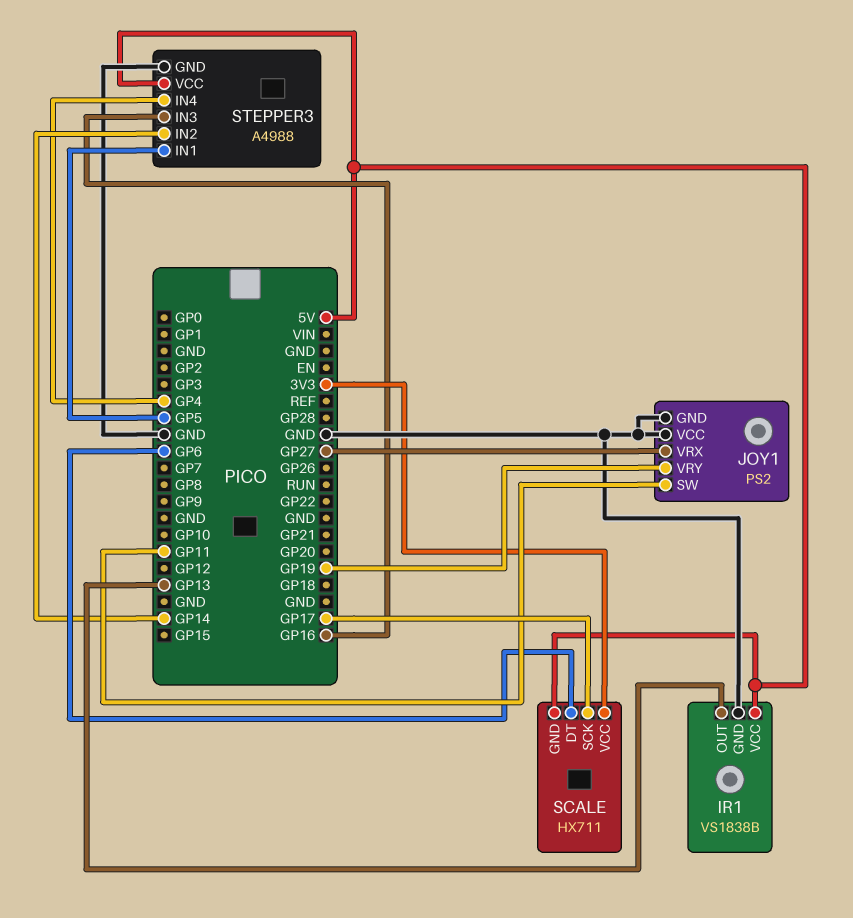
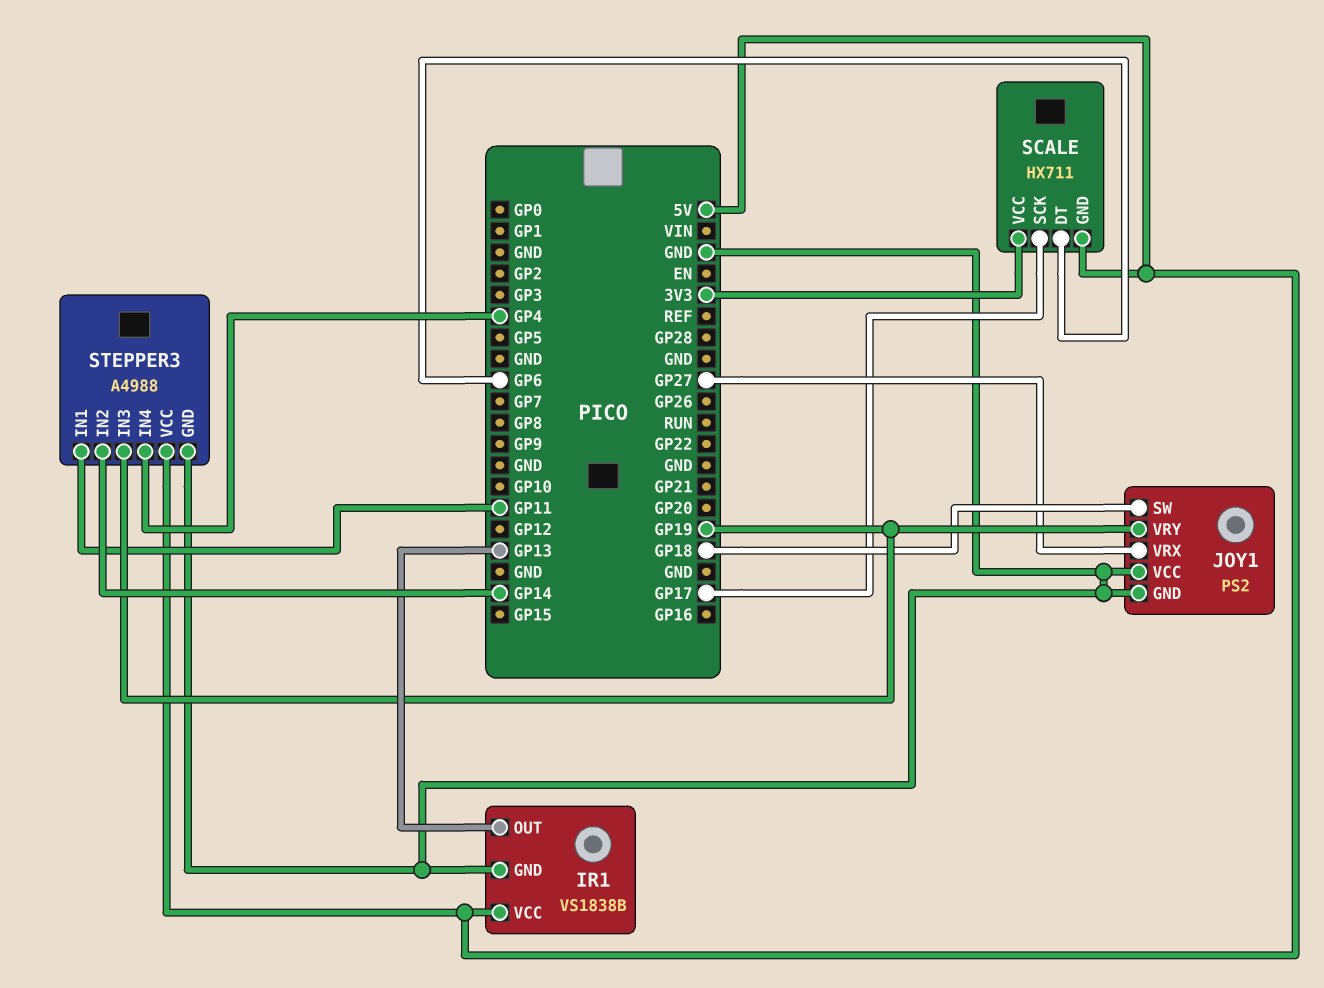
JOY1 pin SW: GP11 -> GP18
STEPPER3 pin IN1: GP5 -> GP11
STEPPER3 pin IN3: GP16 -> GP19

